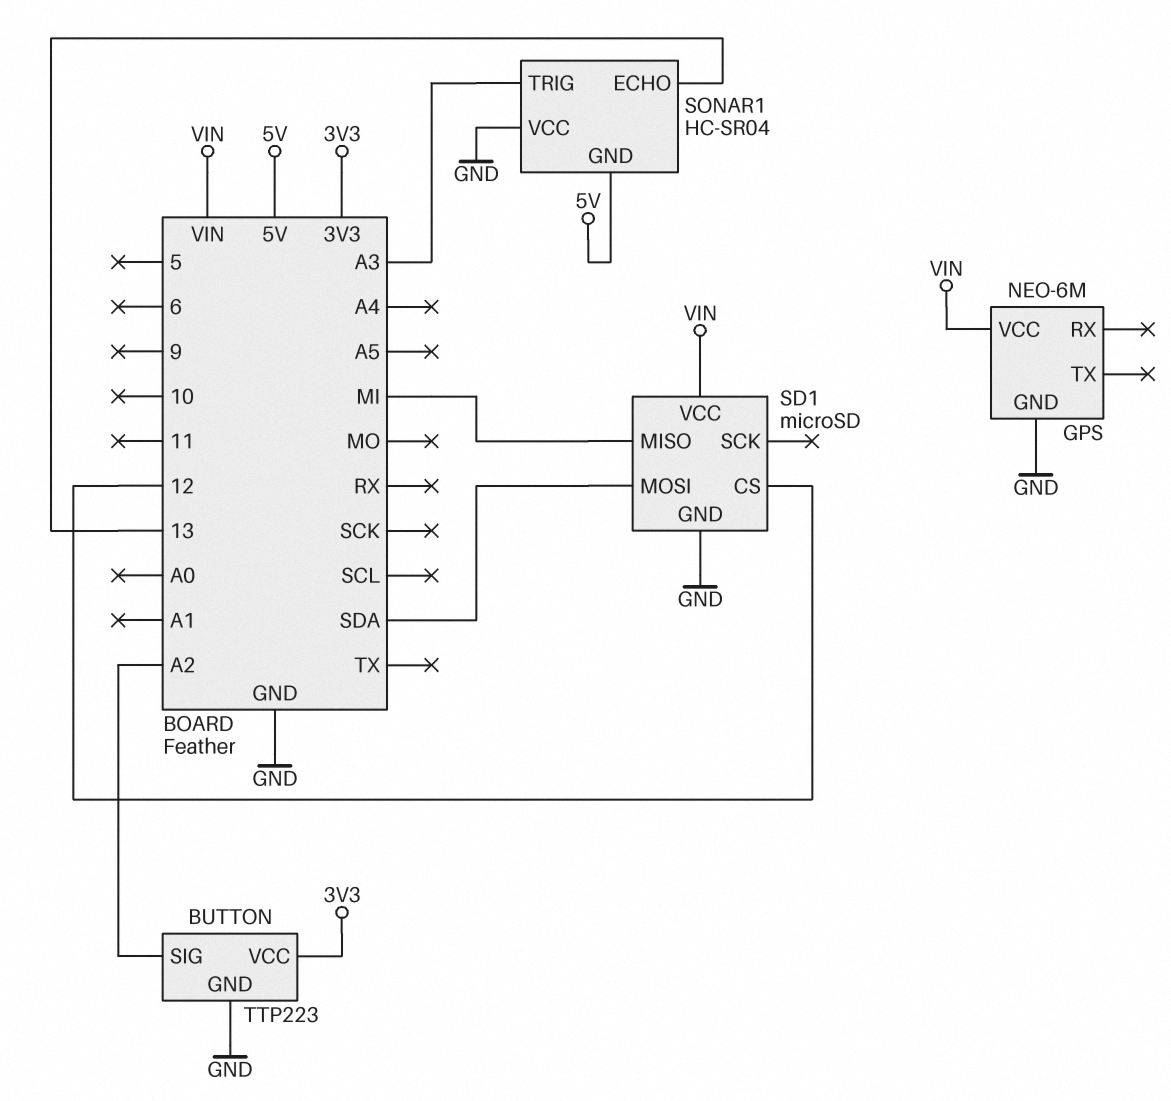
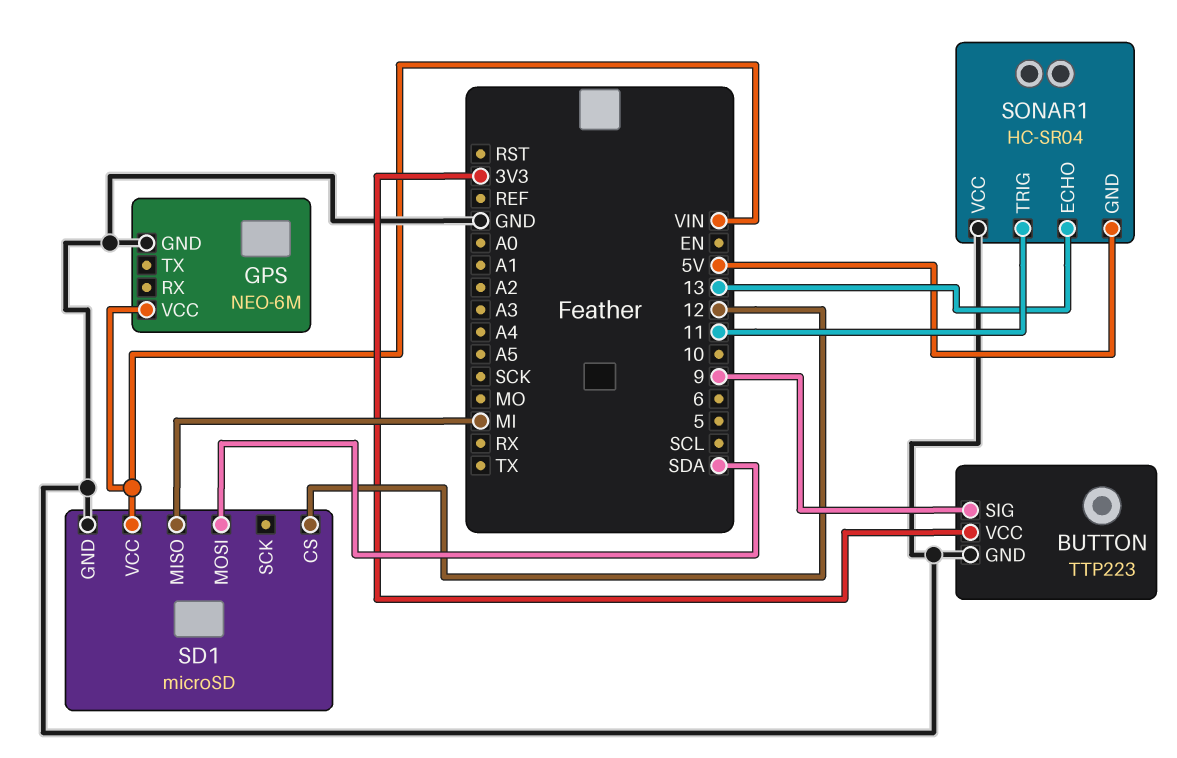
BUTTON pin SIG: A2 -> 9
SONAR1 pin TRIG: A3 -> 11

